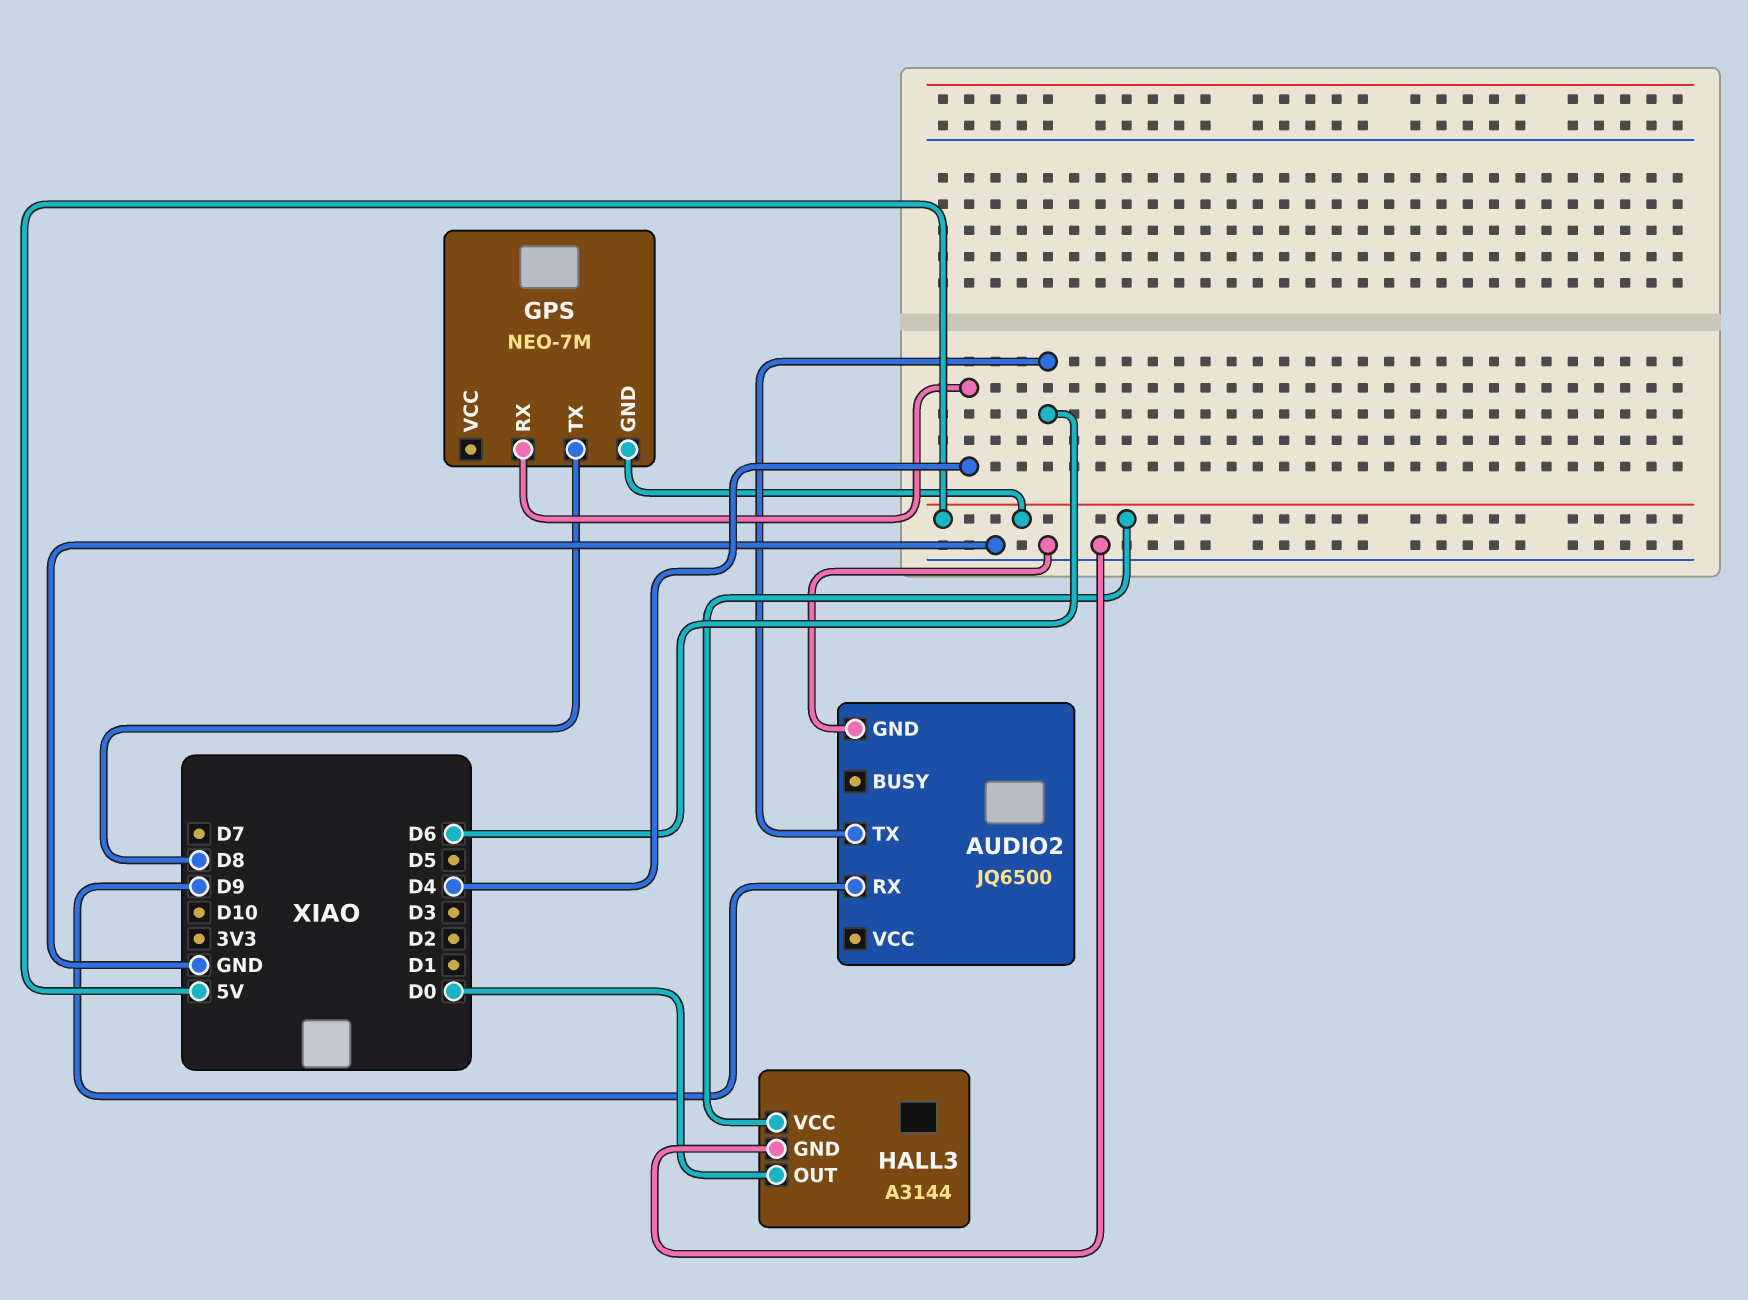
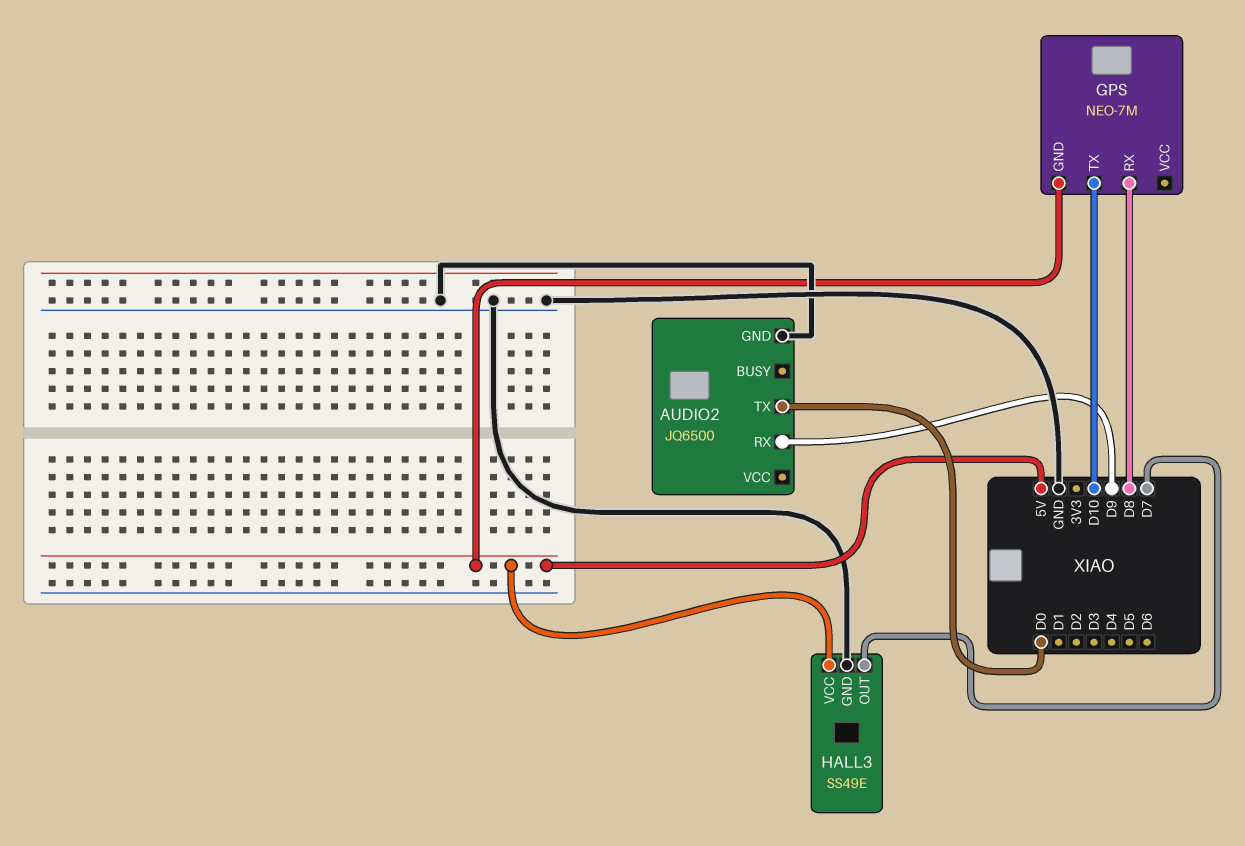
AUDIO2 pin TX: D6 -> D0
GPS pin RX: D4 -> D8
GPS pin TX: D8 -> D10
HALL3: A3144 -> SS49E
HALL3 pin OUT: D0 -> D7

